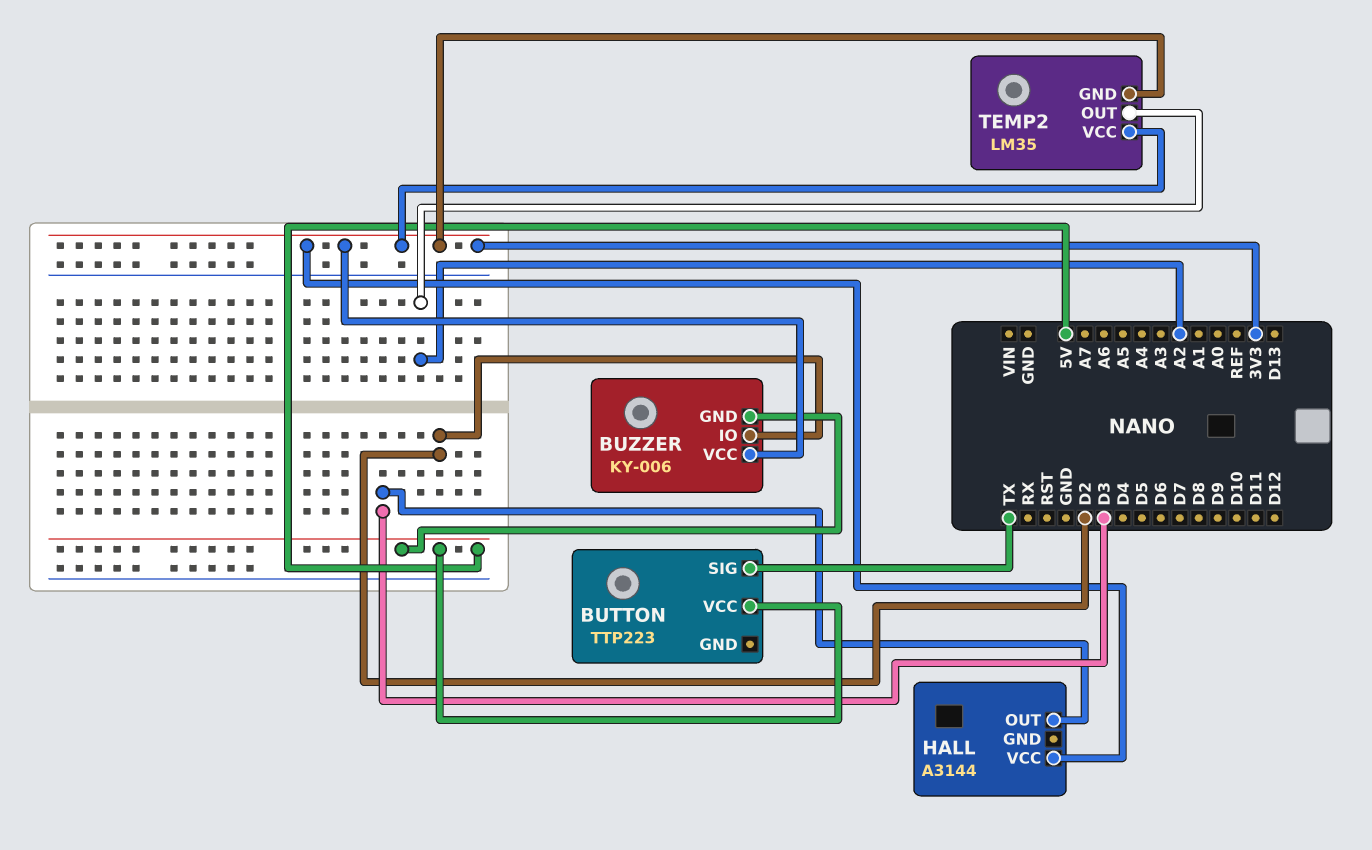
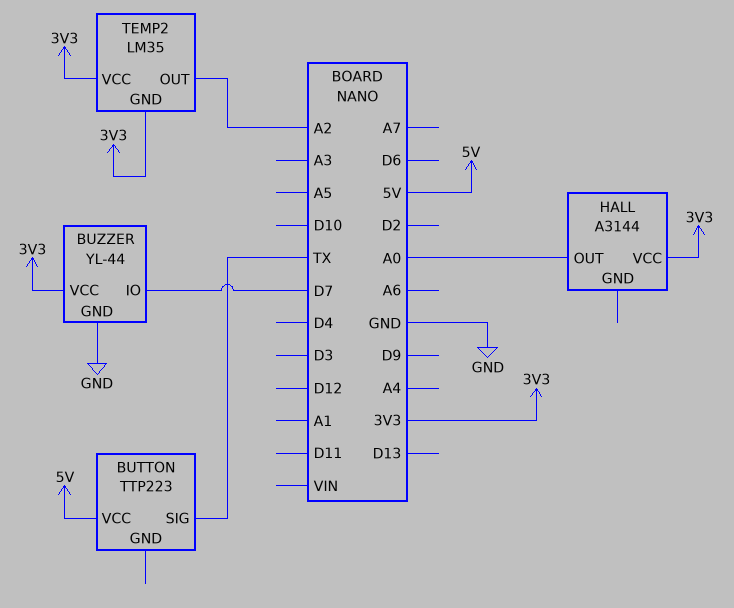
BUZZER: KY-006 -> YL-44
BUZZER pin GND: 5V -> GND
BUZZER pin IO: D2 -> D7
HALL pin OUT: D3 -> A0

